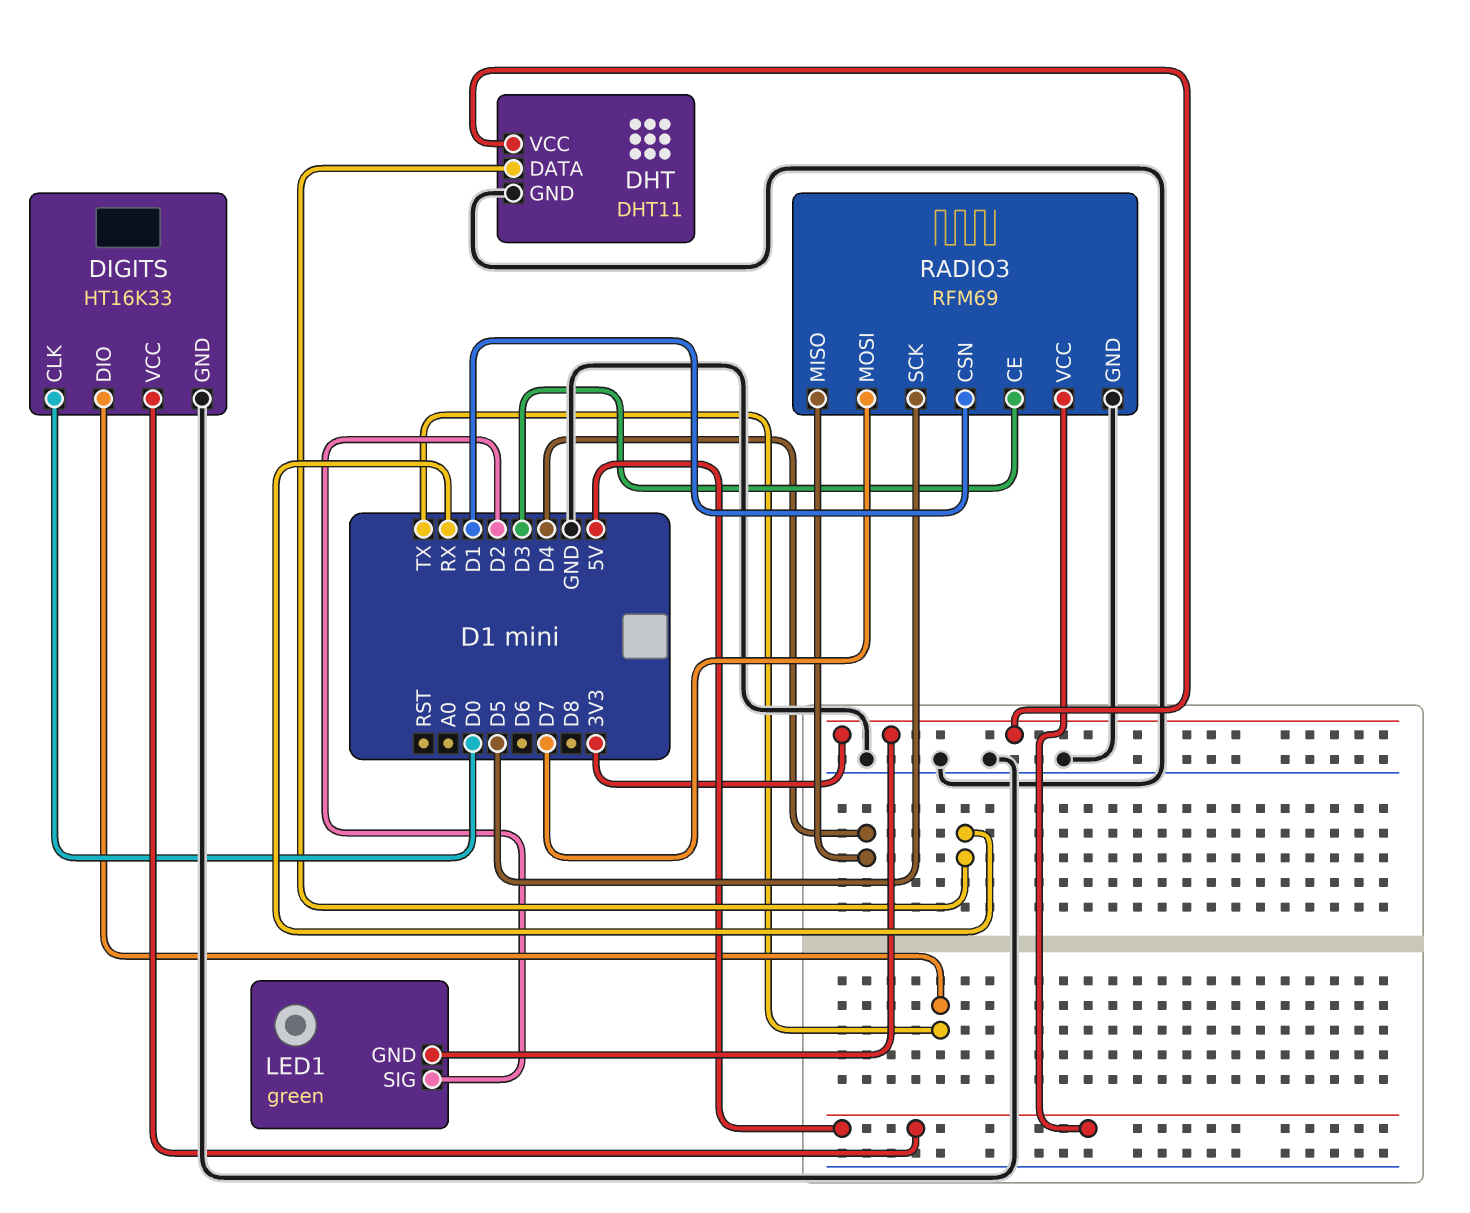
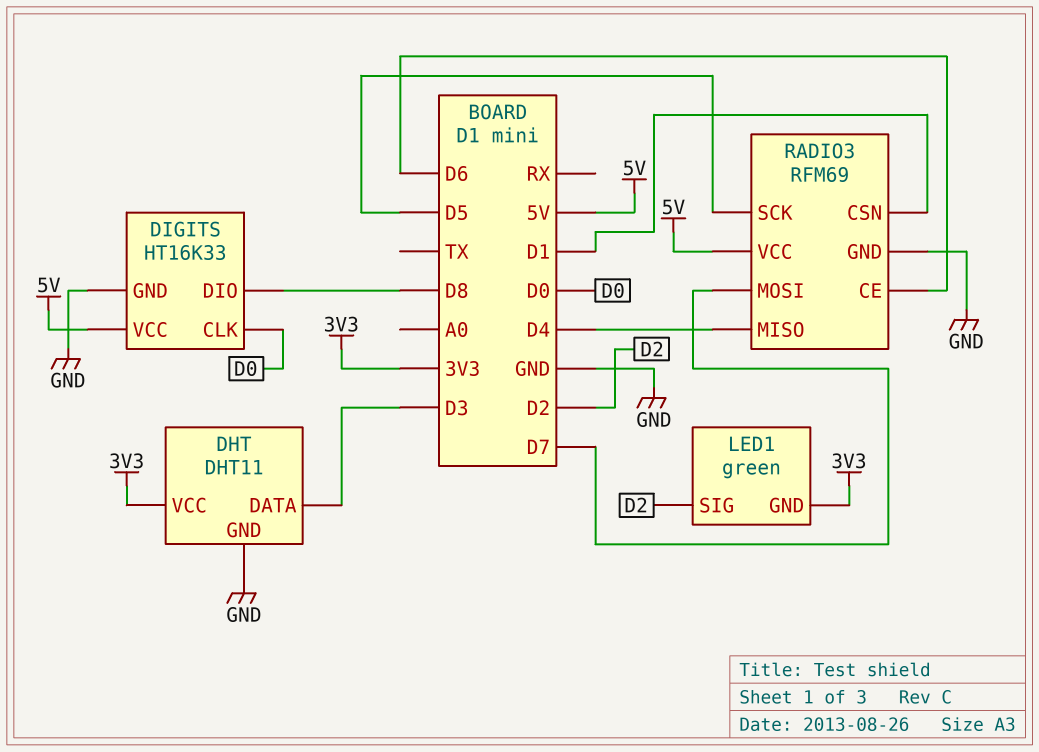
DHT pin DATA: RX -> D3
DIGITS pin DIO: TX -> D8
RADIO3 pin CE: D3 -> D6

